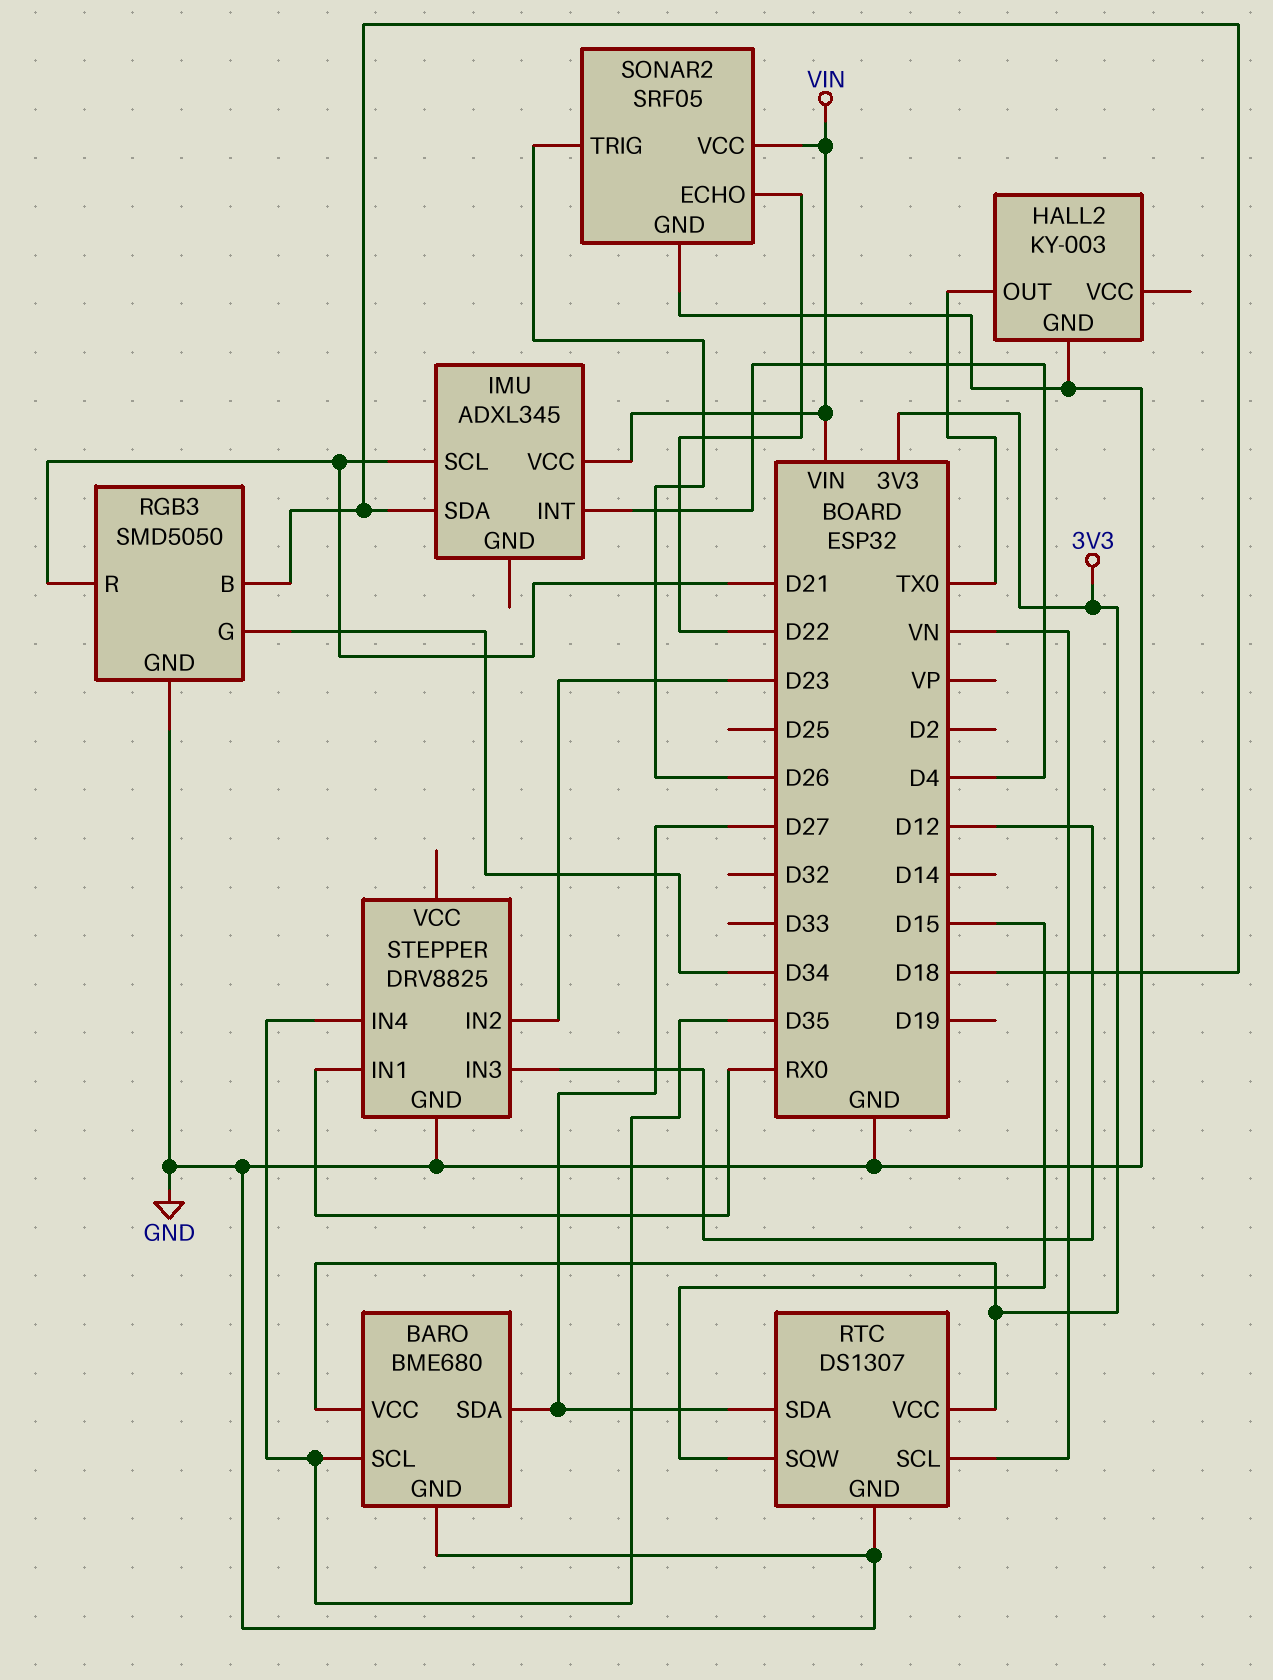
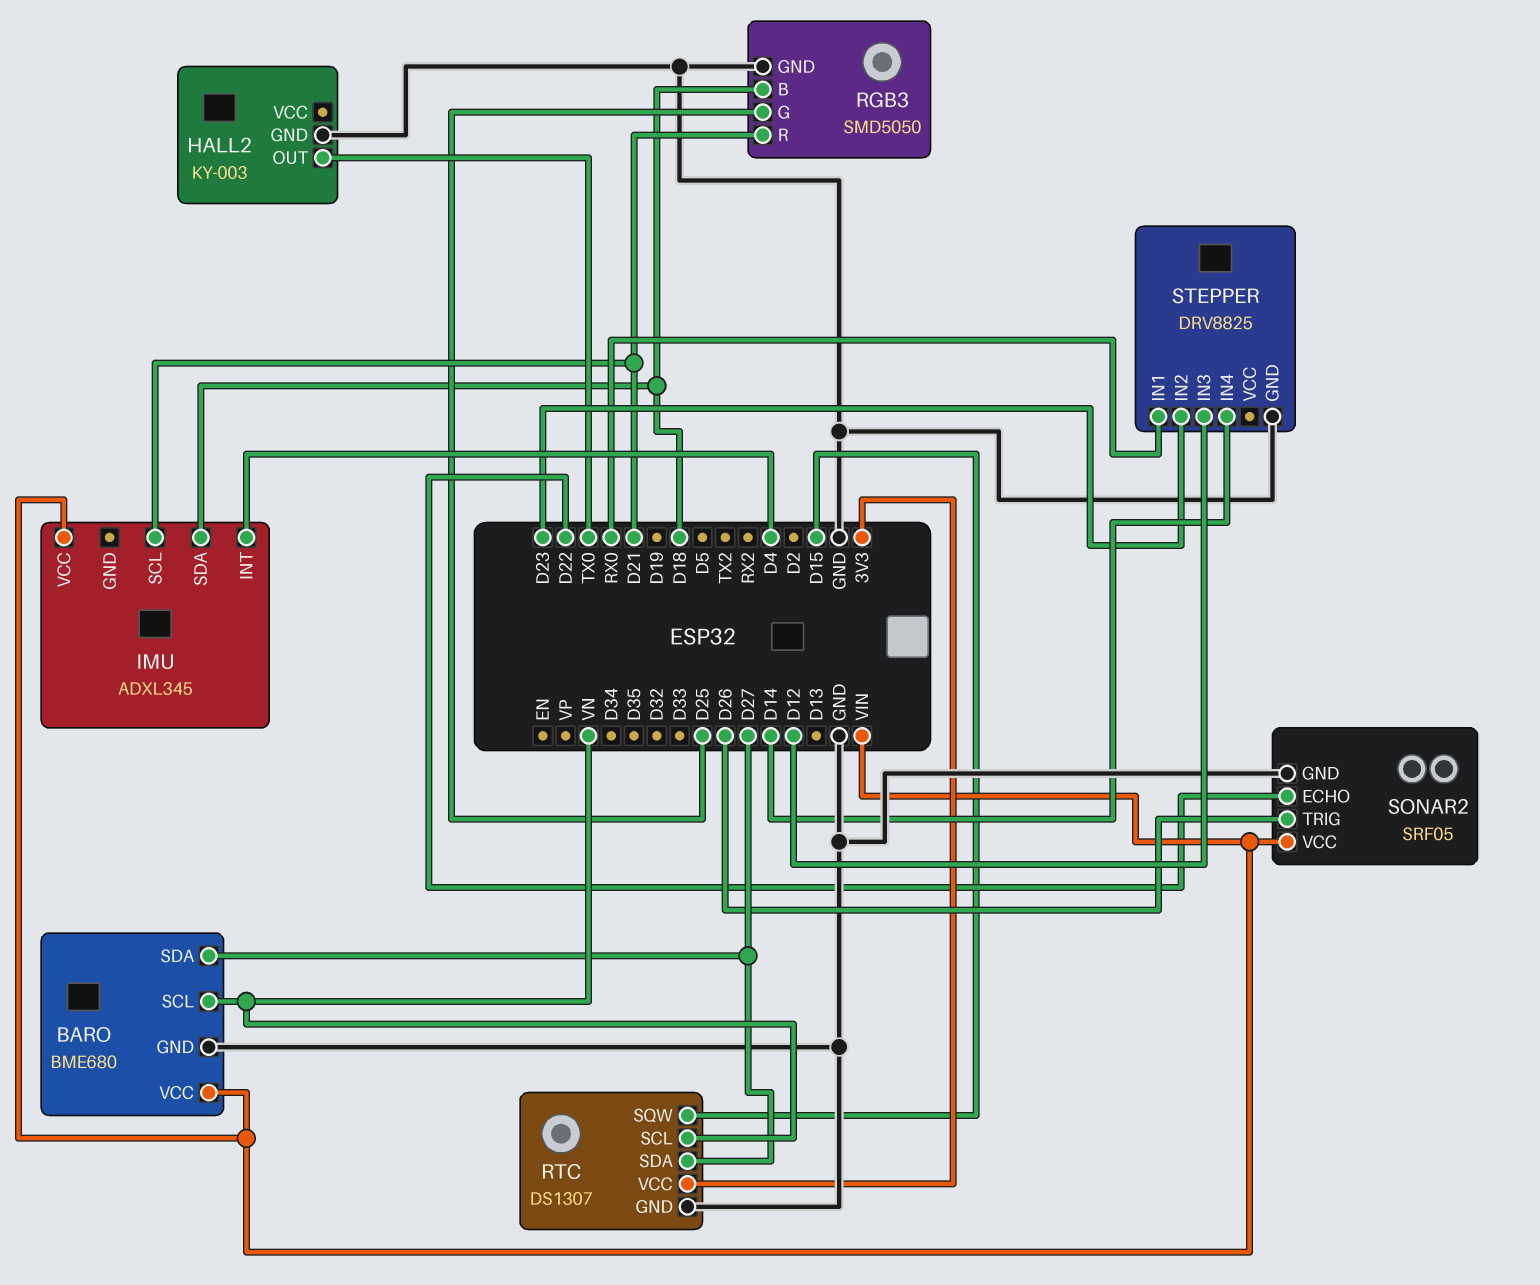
BARO pin SCL: D35 -> VN
BARO pin VCC: 3V3 -> VIN
RGB3 pin G: D34 -> D25
STEPPER pin IN4: D35 -> D14

